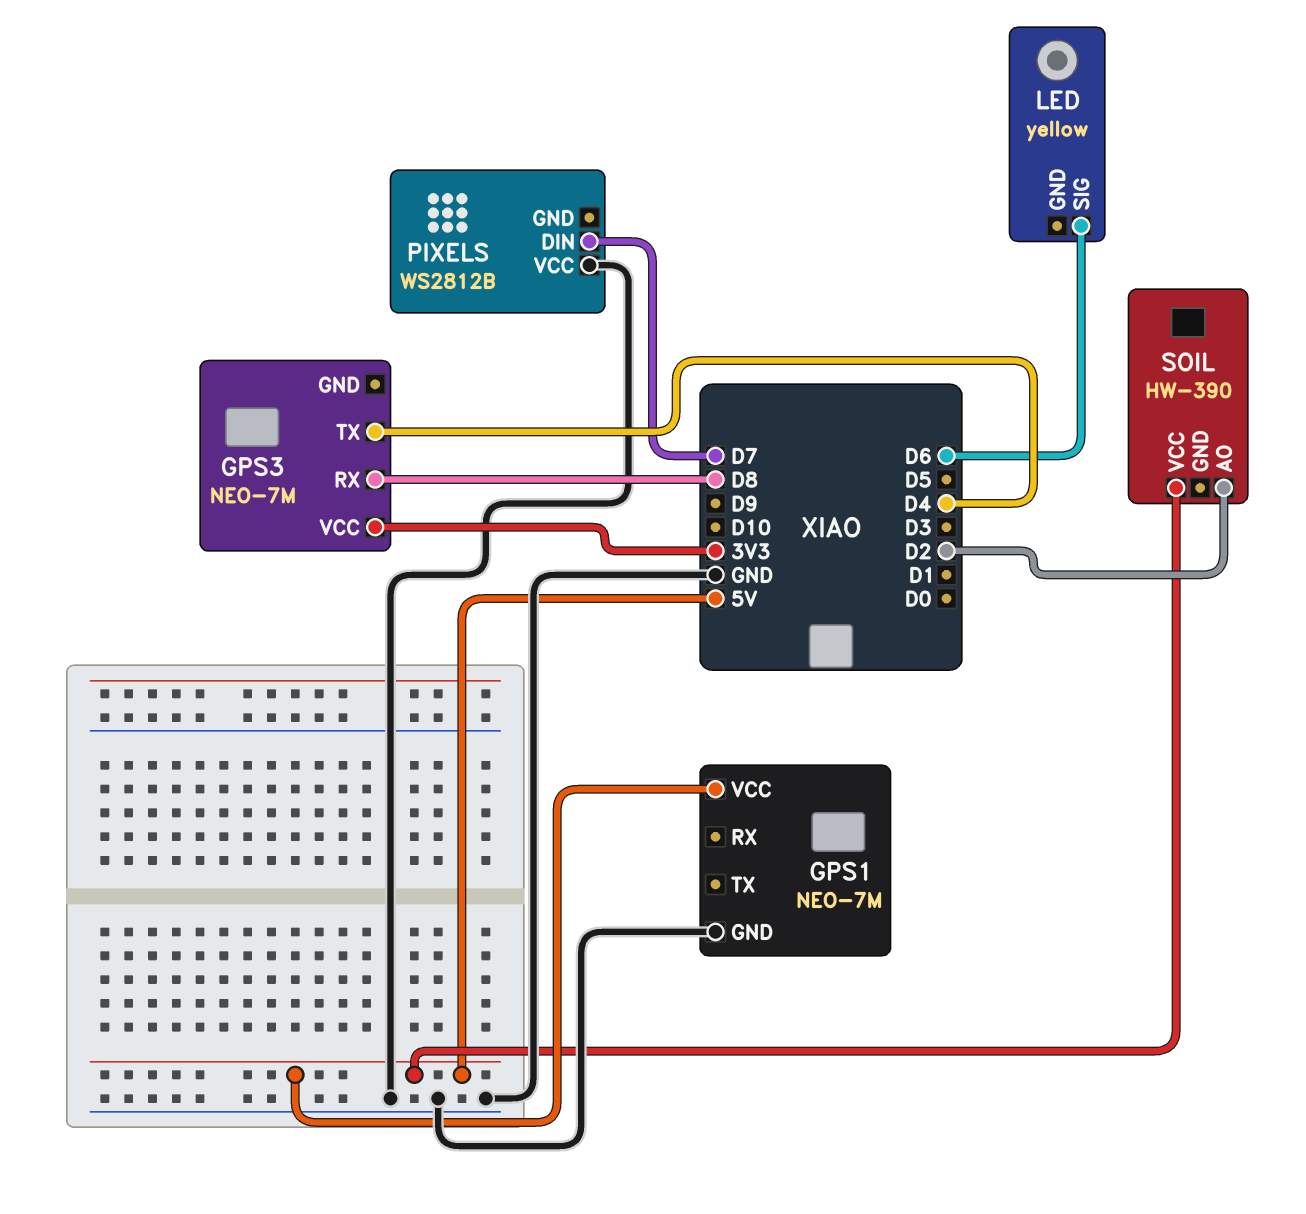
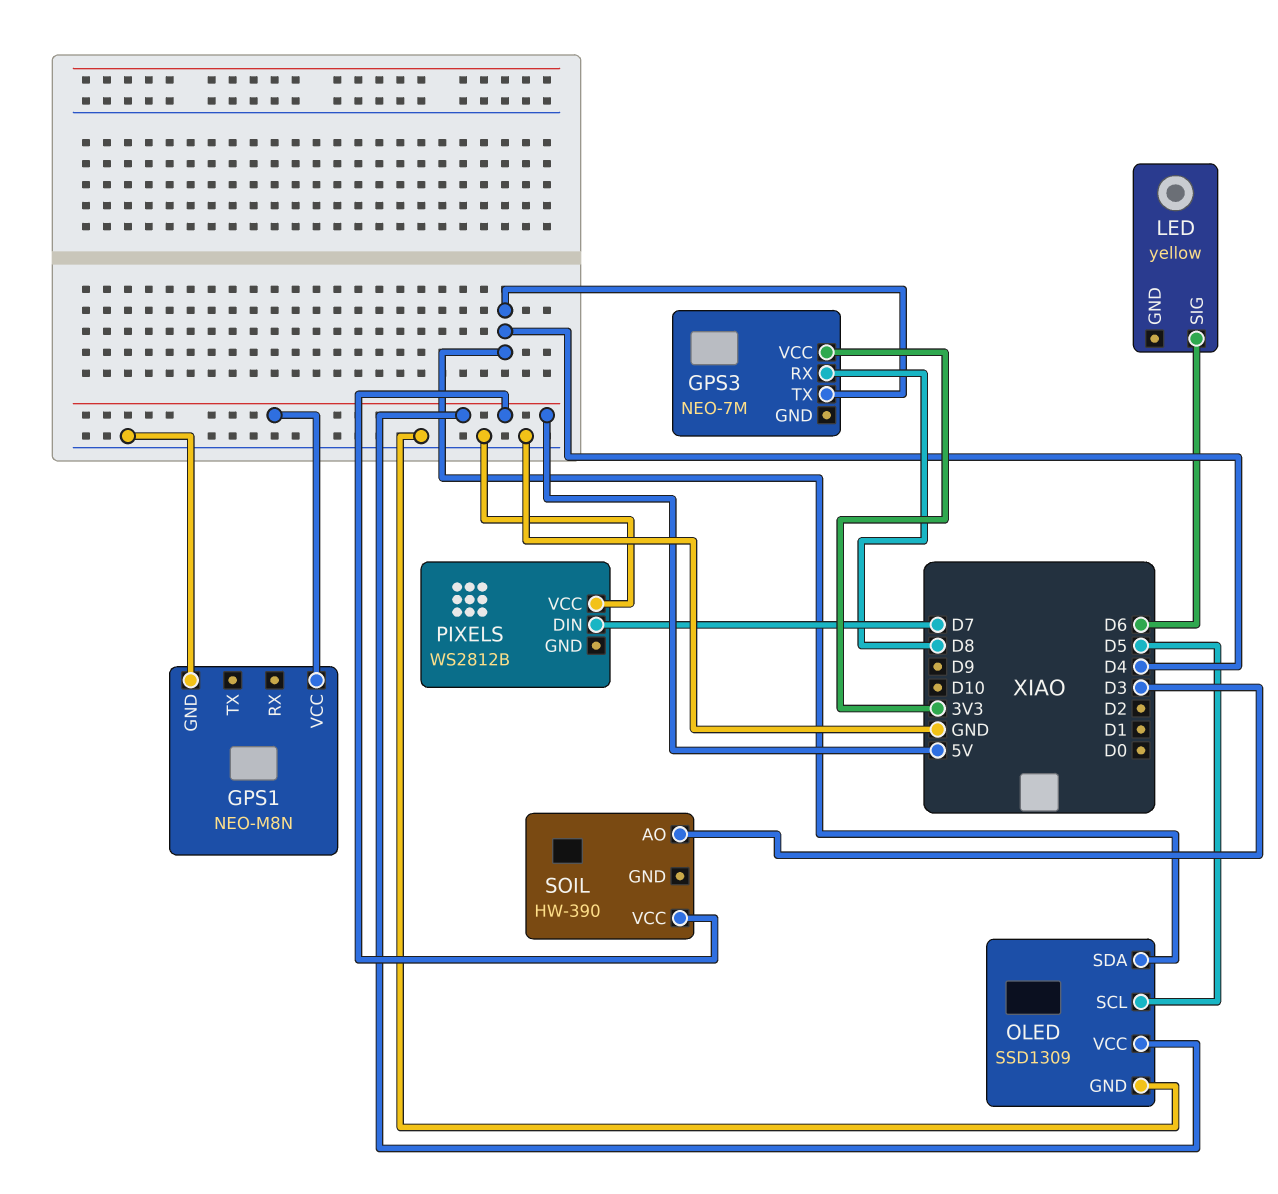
GPS1: NEO-7M -> NEO-M8N
OLED: none -> SSD1309
OLED pin GND: none -> GND
OLED pin SCL: none -> D5
OLED pin SDA: none -> D4
OLED pin VCC: none -> 5V
SOIL pin AO: D2 -> D3

